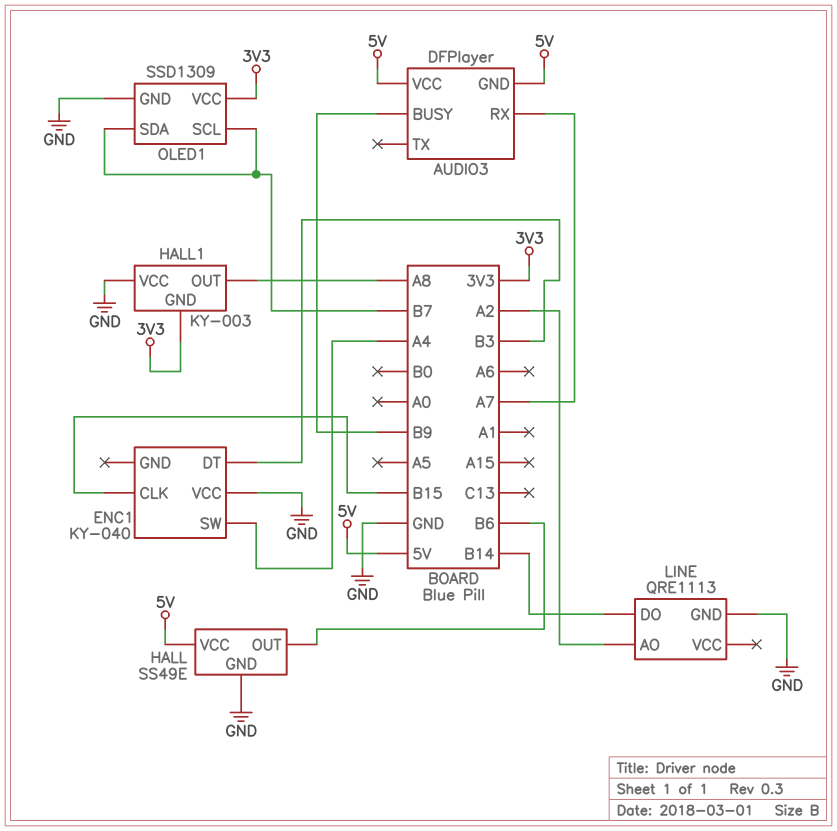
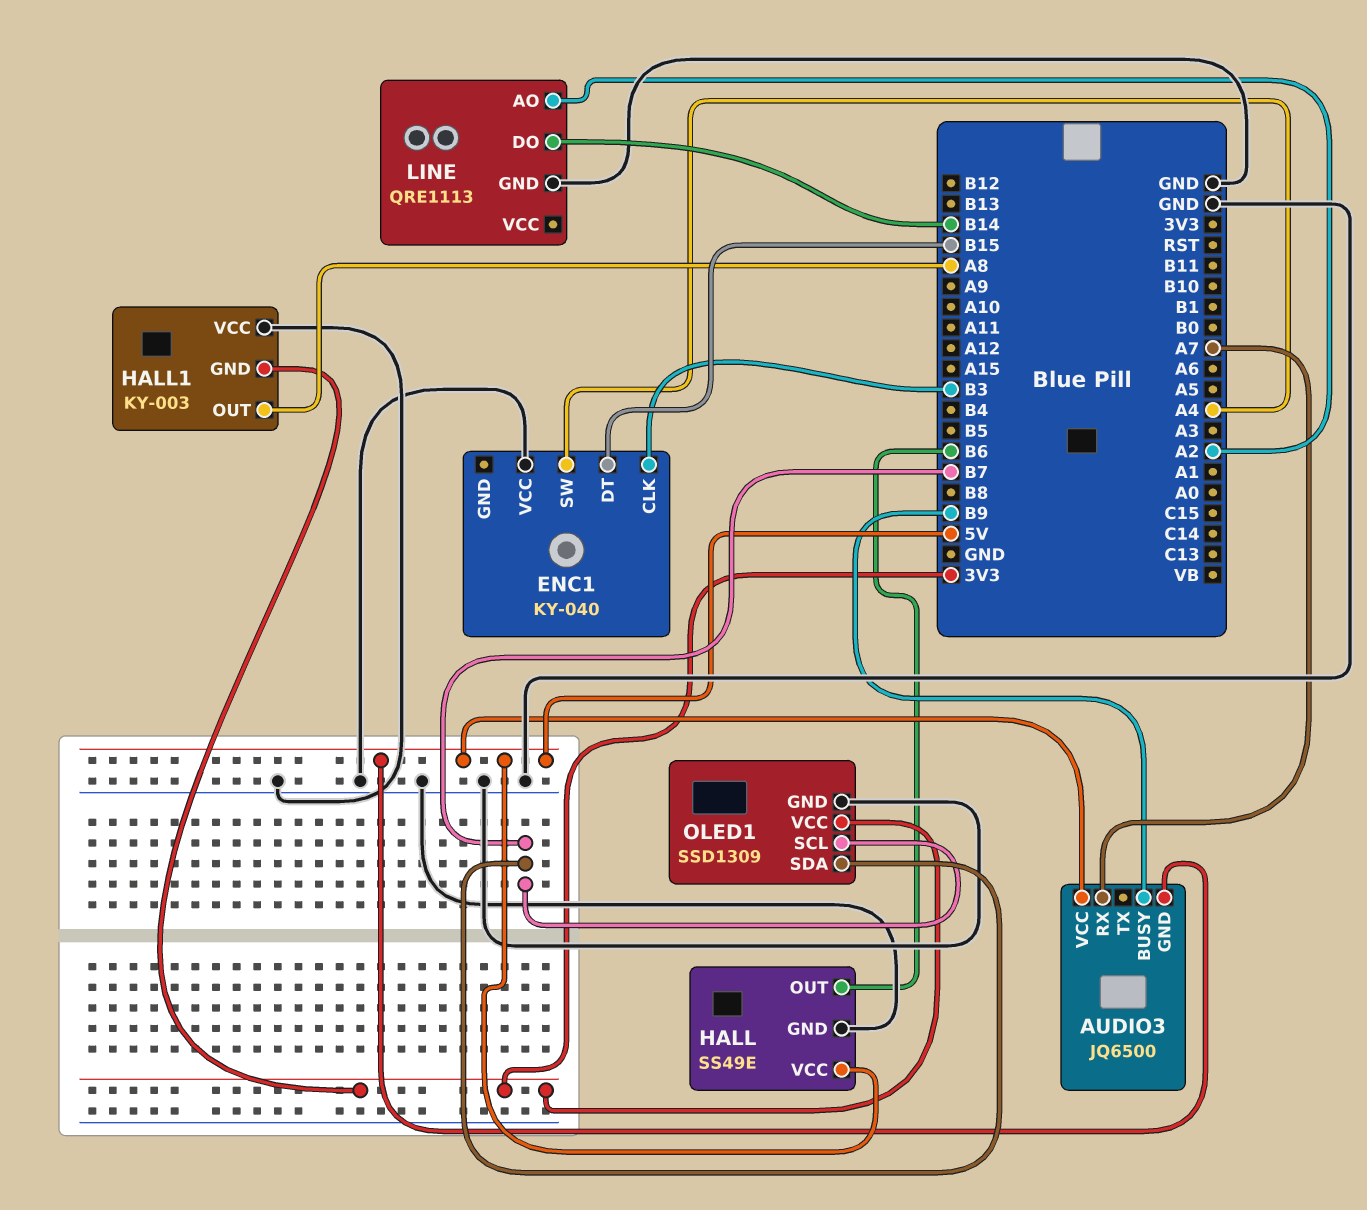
AUDIO3: DFPlayer -> JQ6500
ENC1 pin CLK: B15 -> B3
ENC1 pin DT: B3 -> B15

